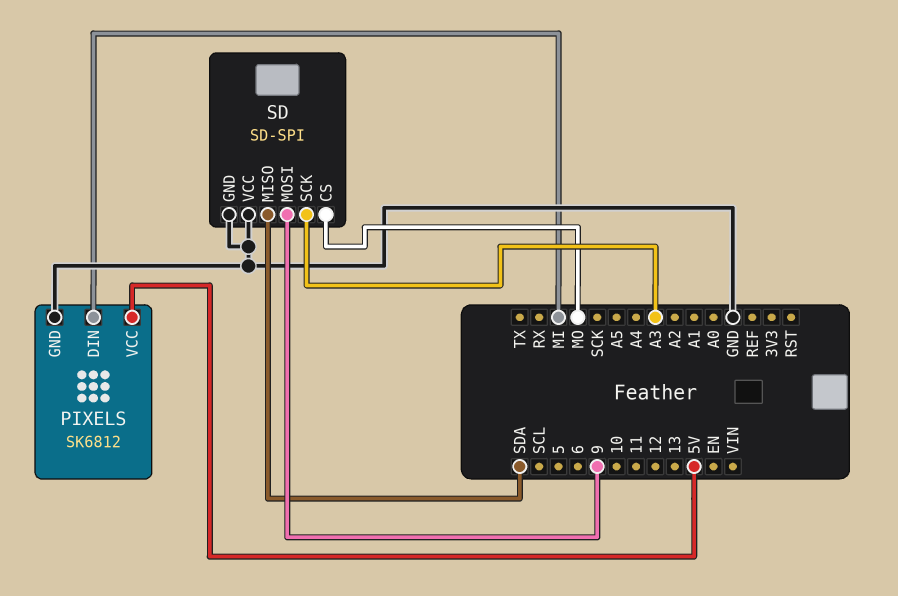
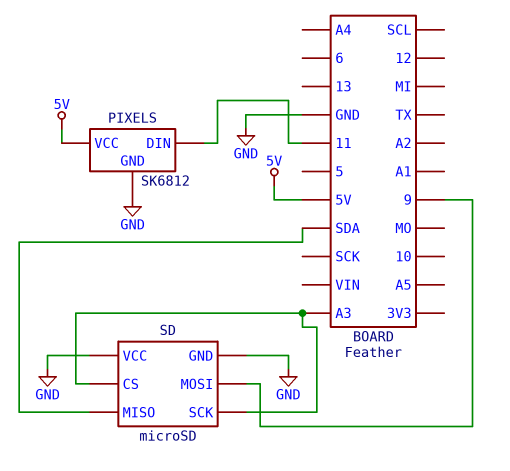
PIXELS pin DIN: MI -> 11
SD: SD-SPI -> microSD
SD pin CS: MO -> A3

